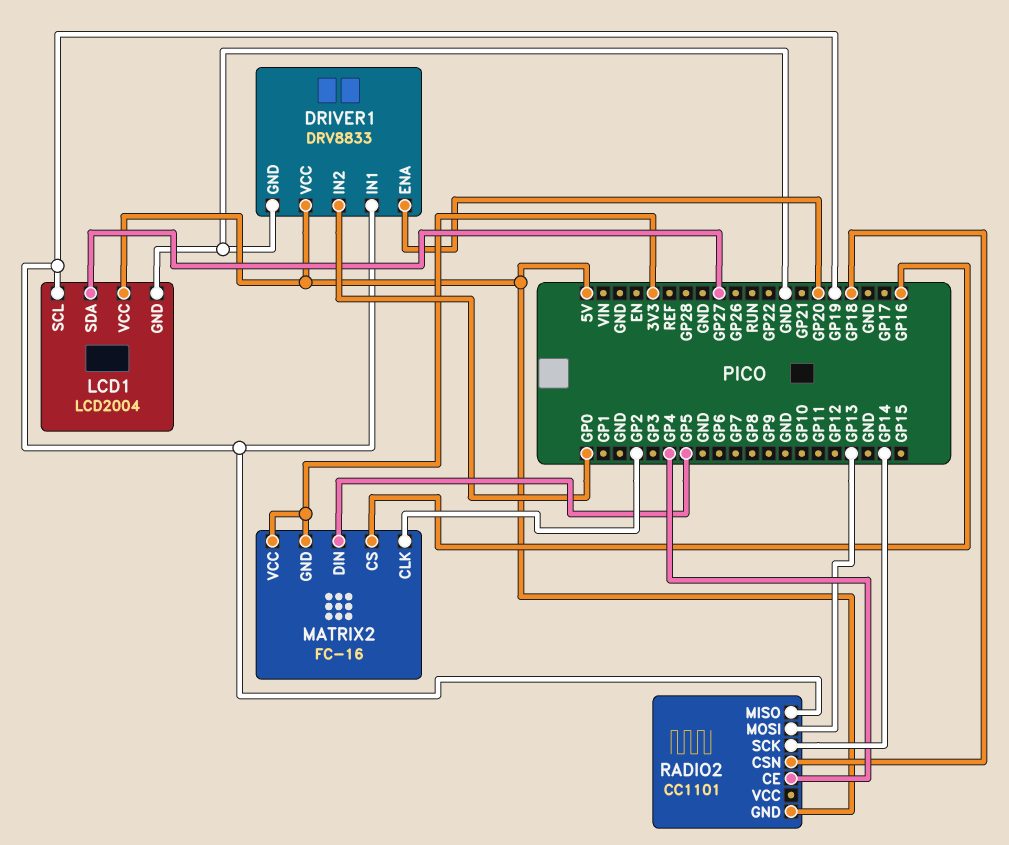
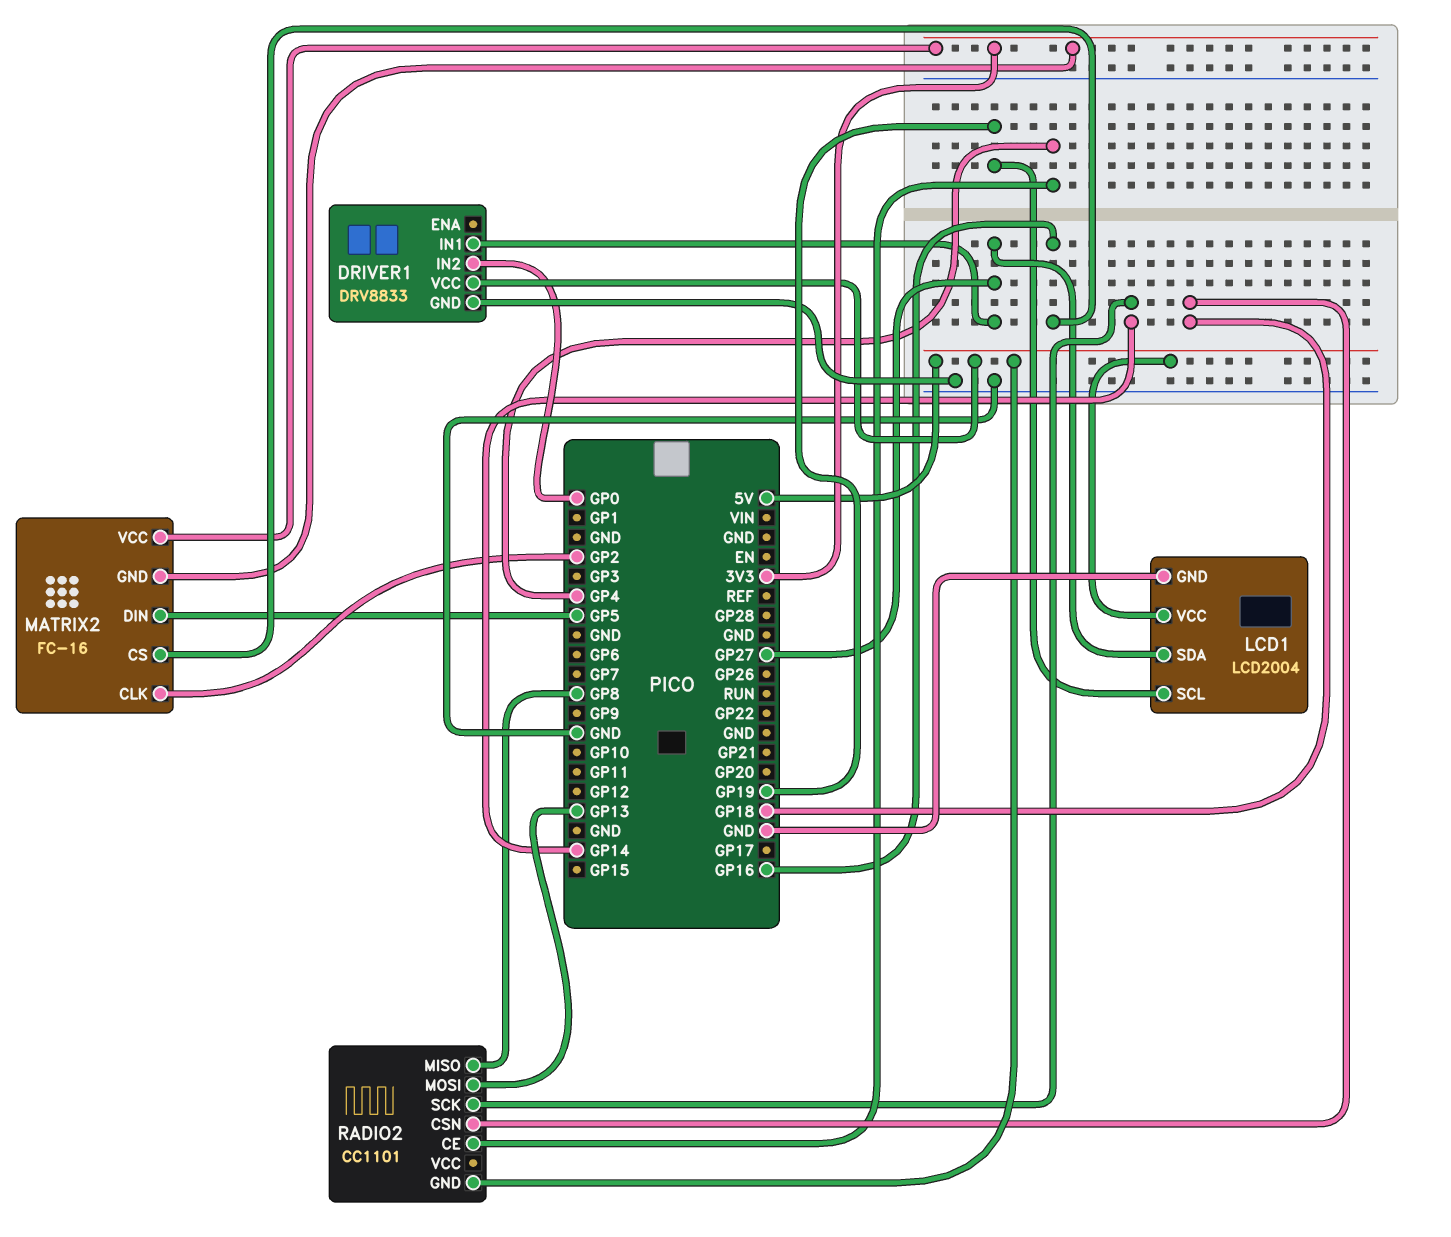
DRIVER1 pin ENA: GP20 -> none
DRIVER1 pin IN1: GP19 -> GP27
RADIO2 pin MISO: GP19 -> GP8

